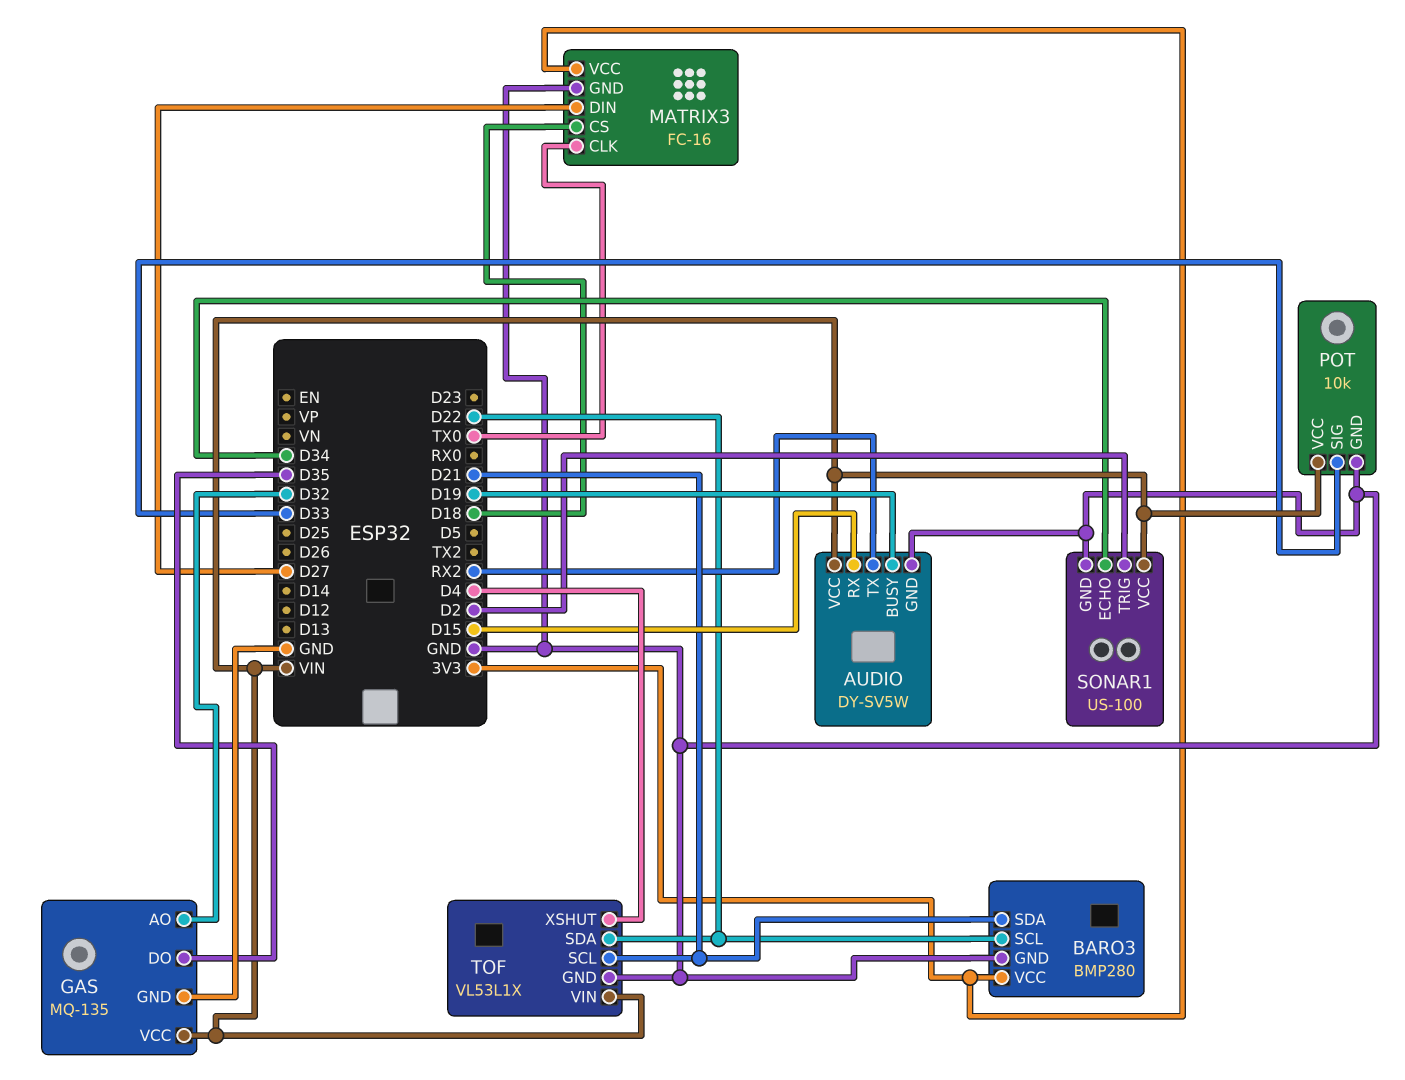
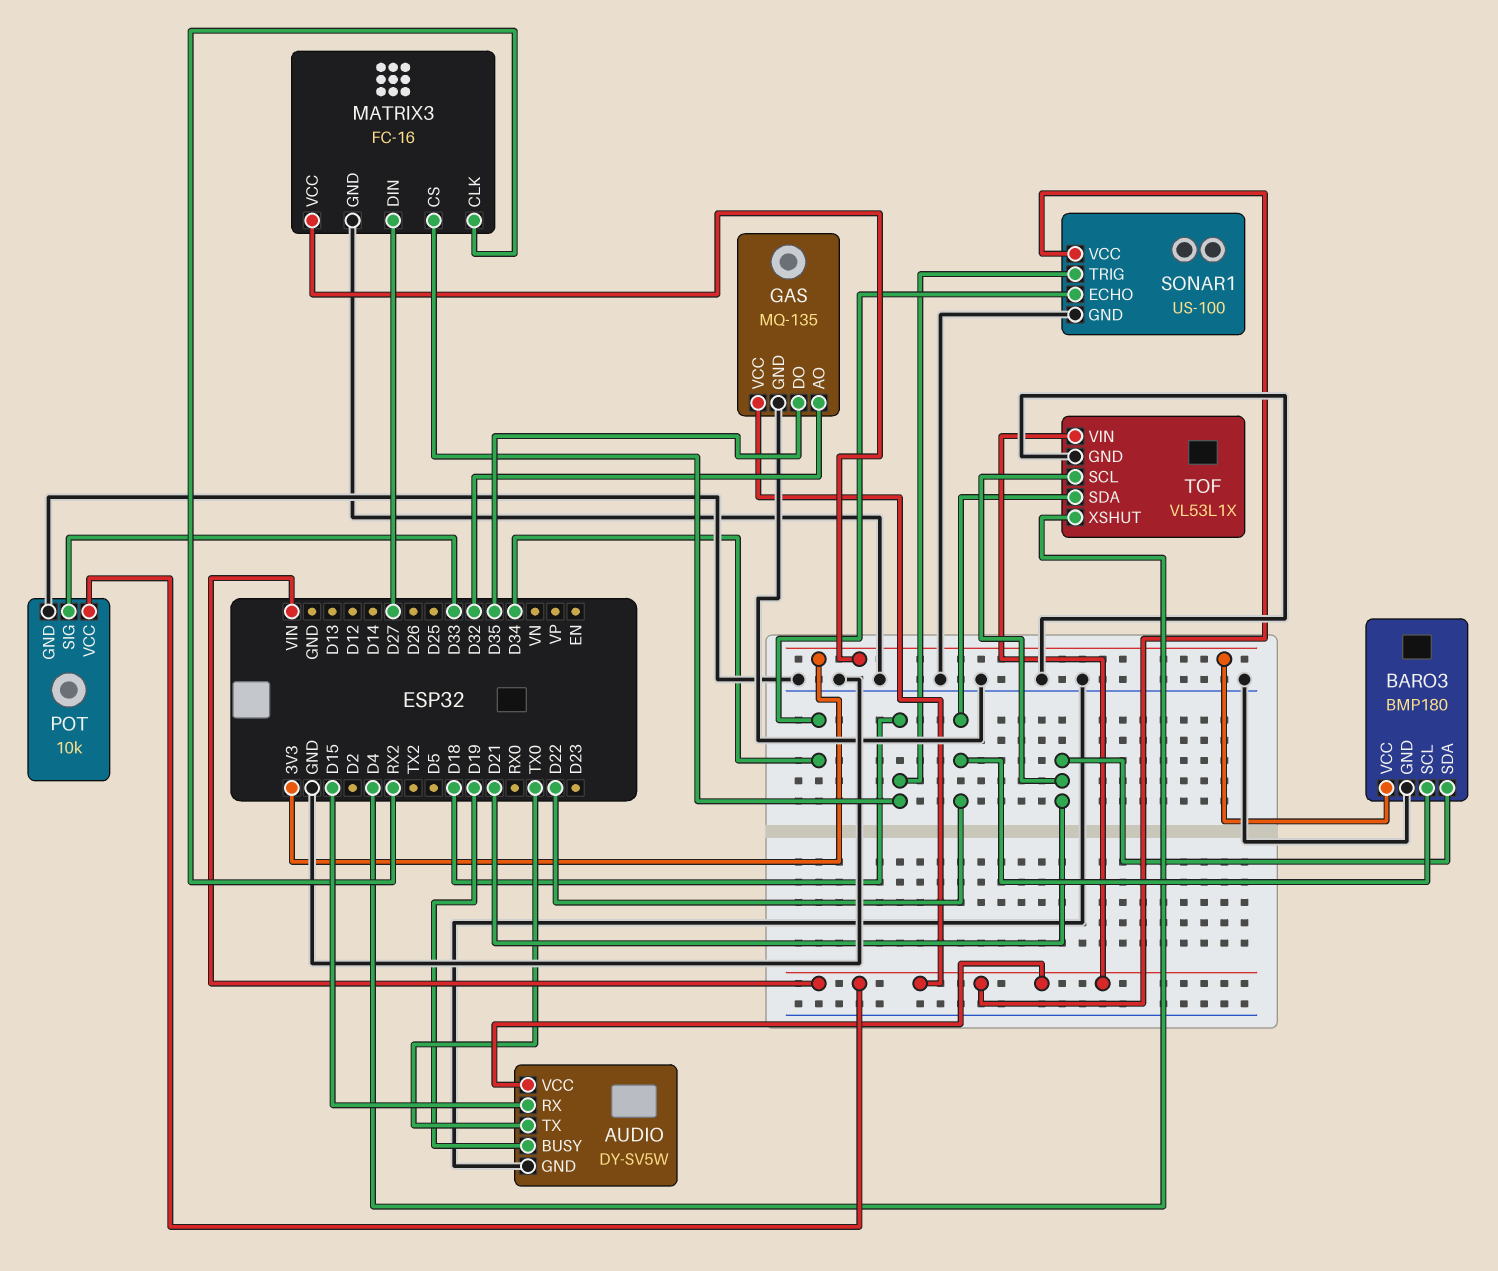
AUDIO pin TX: RX2 -> TX0
BARO3: BMP280 -> BMP180
MATRIX3 pin CLK: TX0 -> RX2
SONAR1 pin TRIG: D2 -> D18

